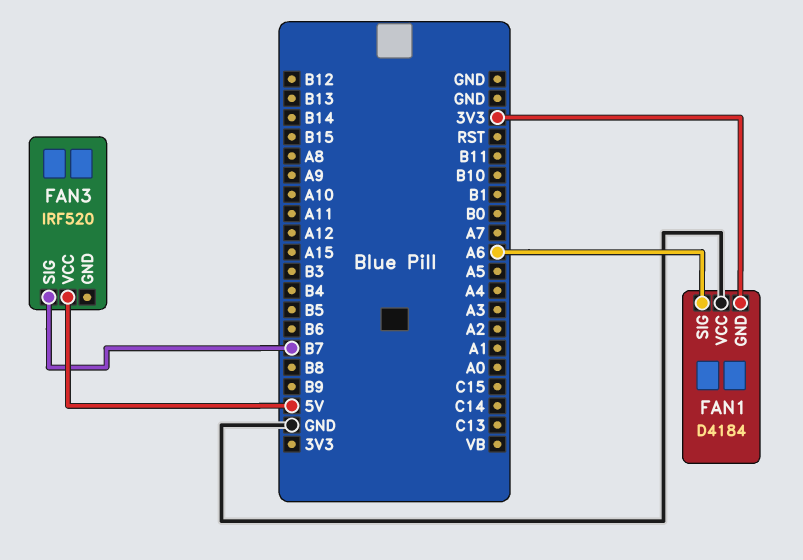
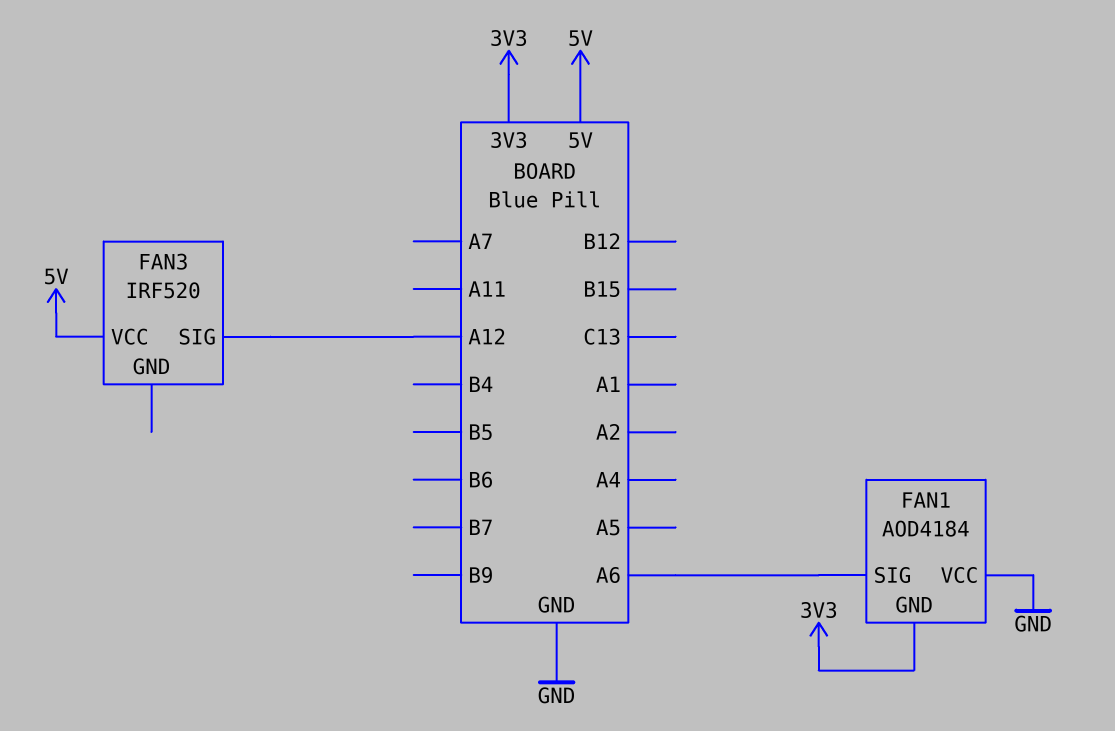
FAN1: D4184 -> AOD4184
FAN3 pin SIG: B7 -> A12

